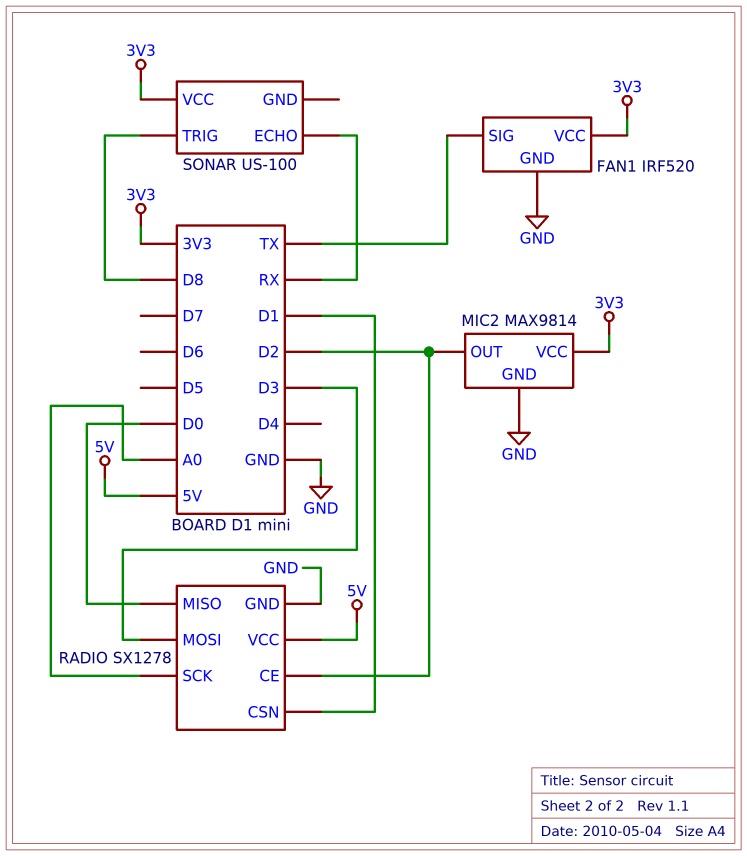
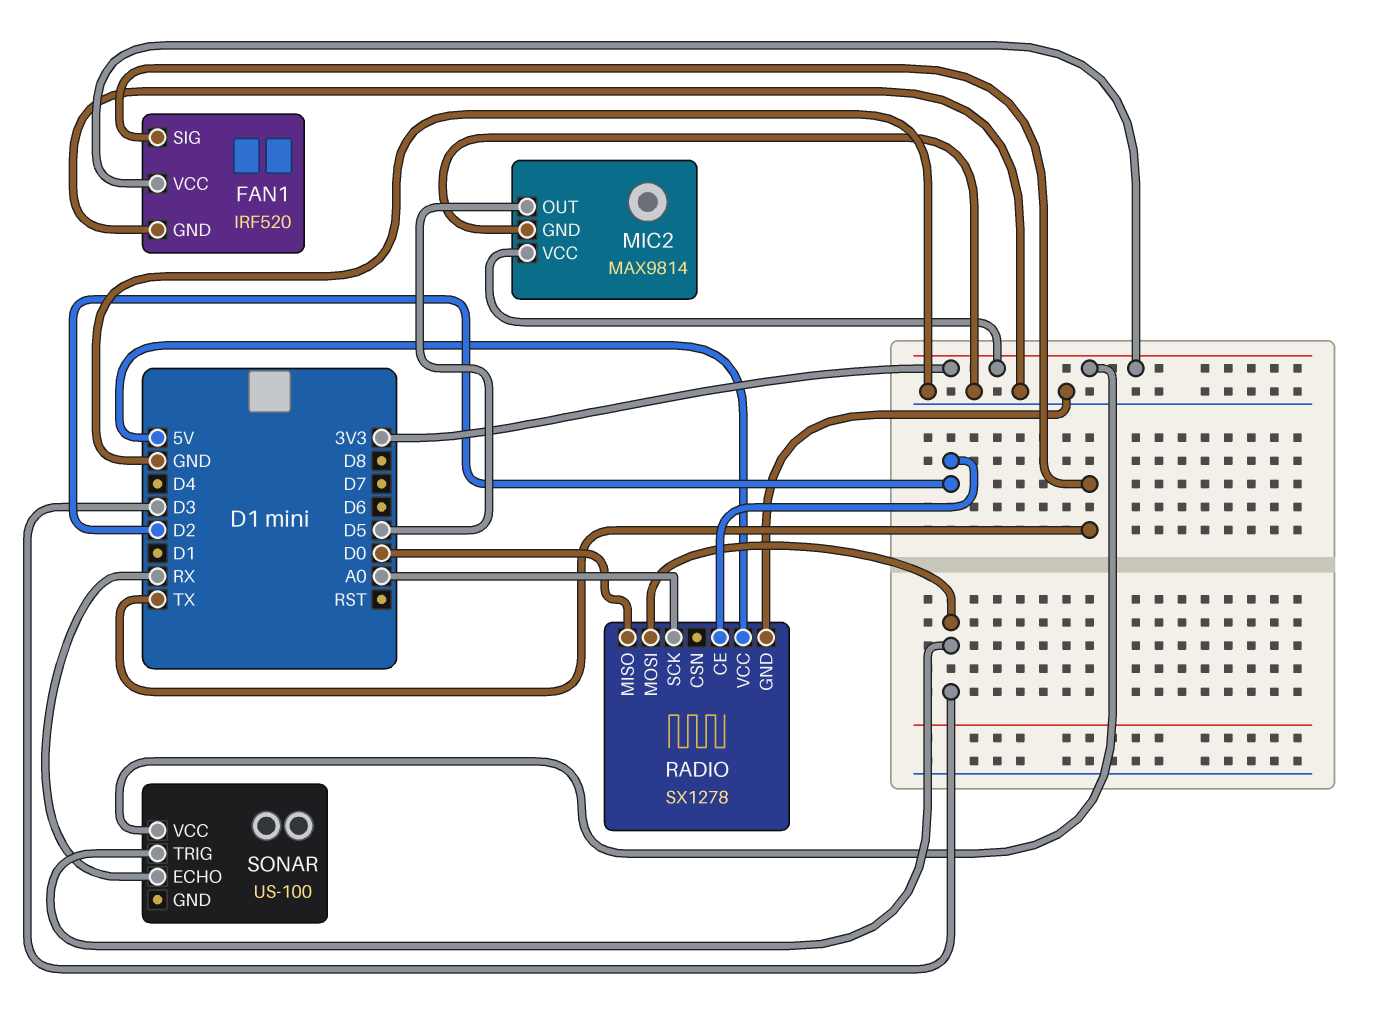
MIC2 pin OUT: D2 -> D5
RADIO pin CSN: D1 -> none
SONAR pin TRIG: D8 -> D3

